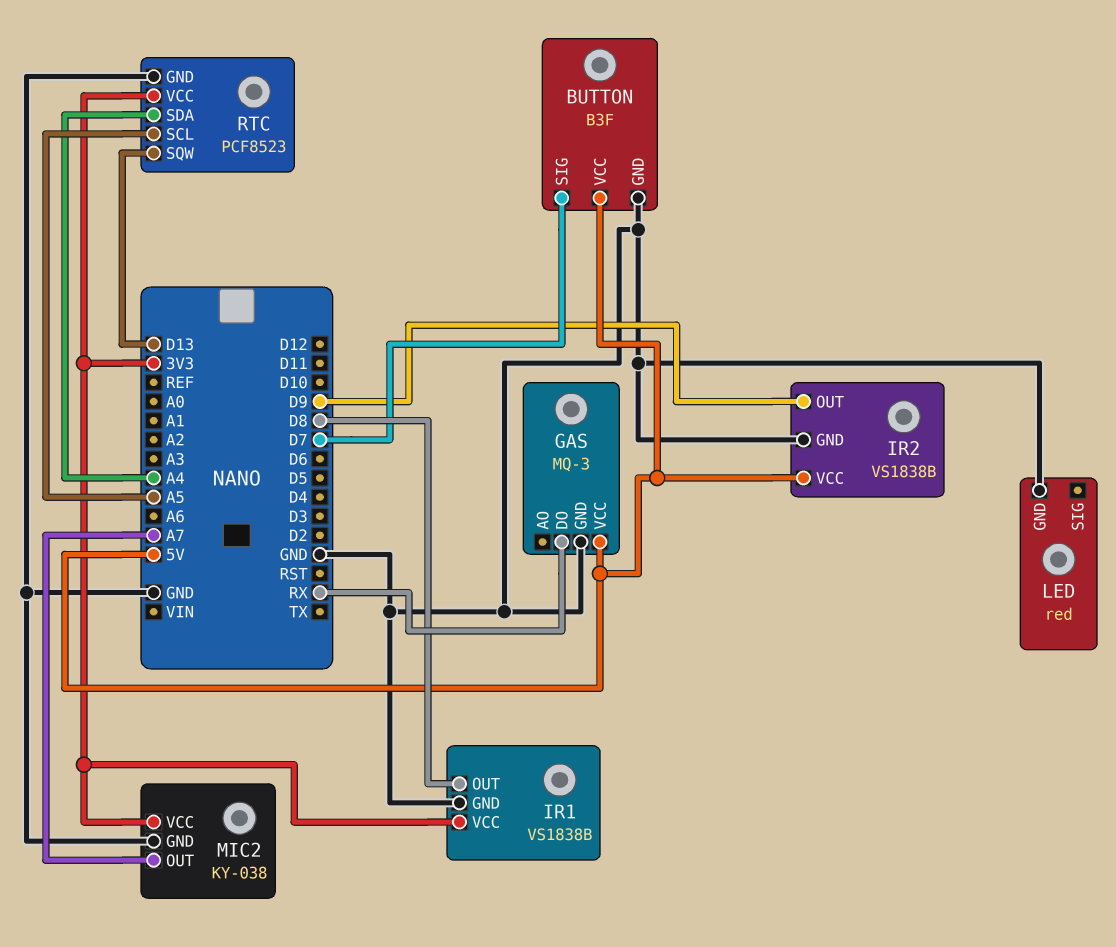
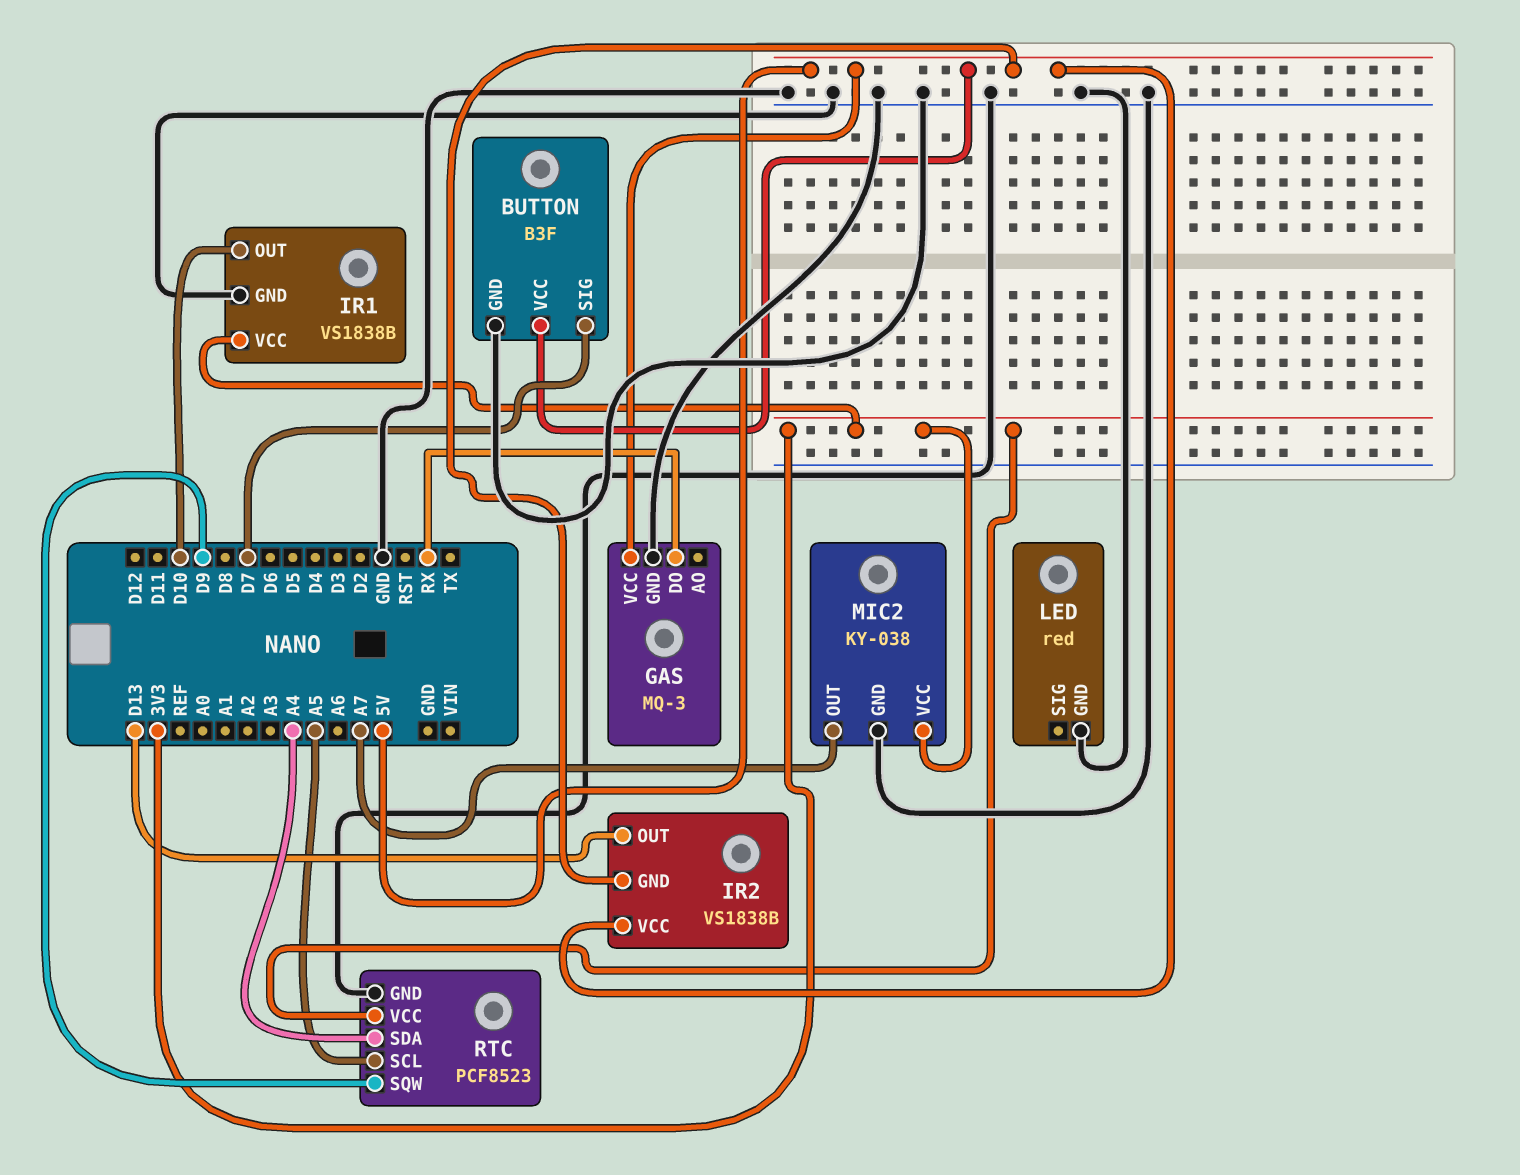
IR1 pin OUT: D8 -> D10
IR2 pin GND: GND -> 5V
IR2 pin OUT: D9 -> D13
RTC pin SQW: D13 -> D9

